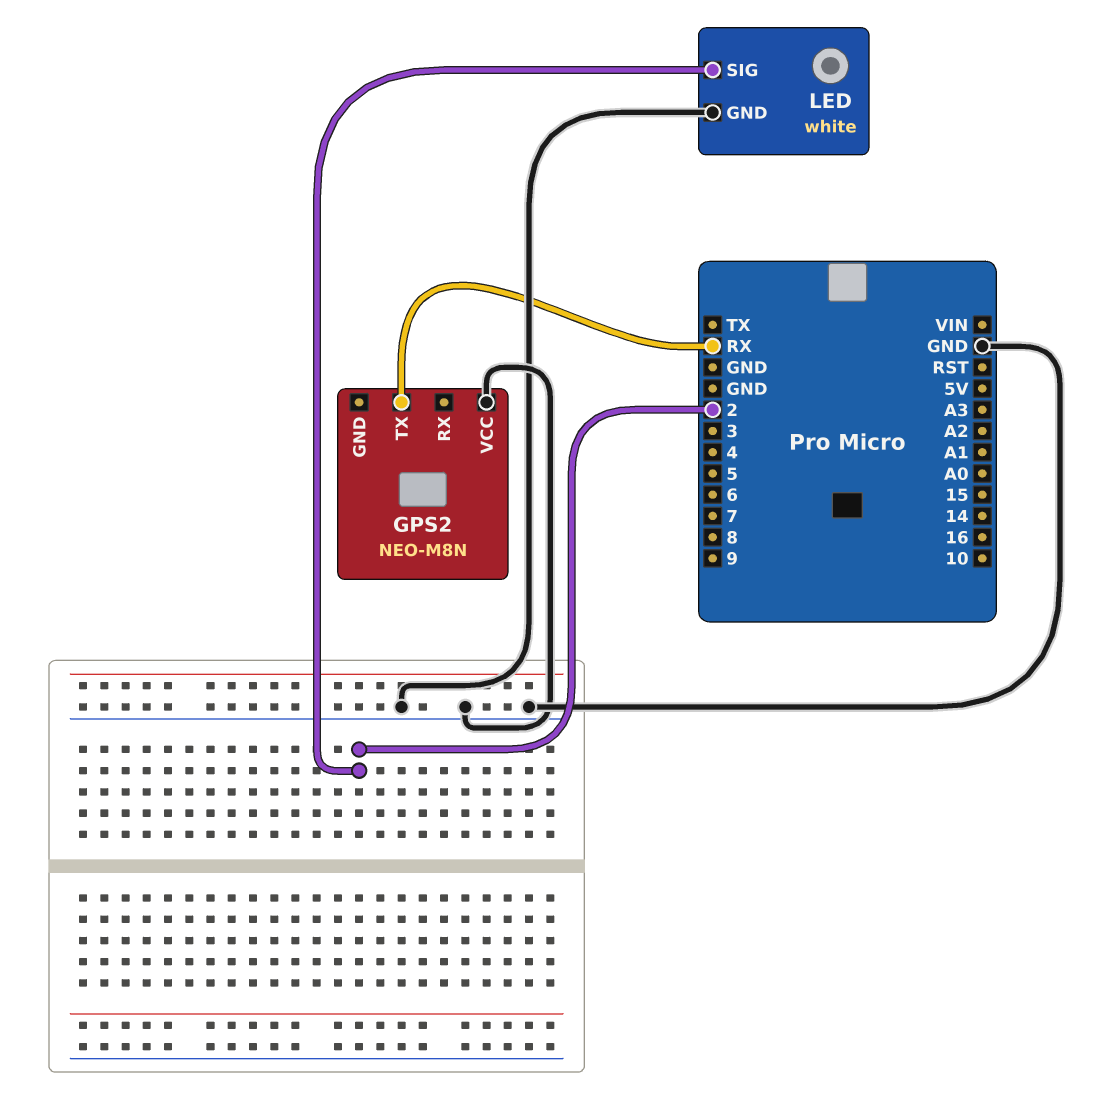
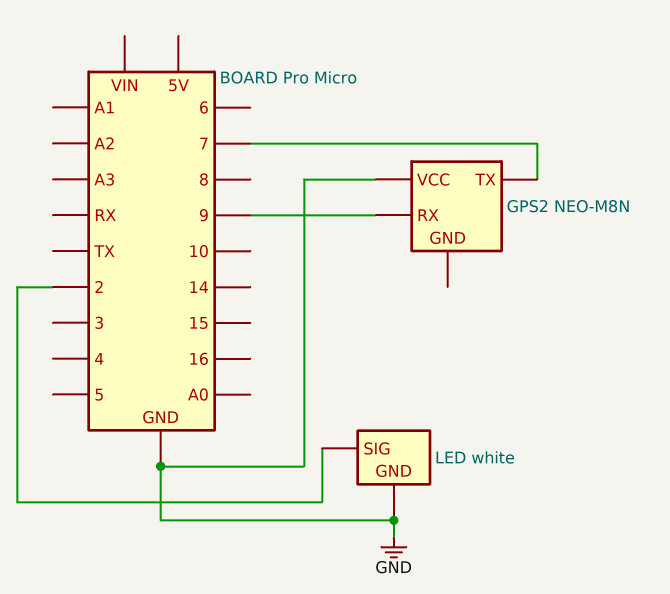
GPS2 pin RX: none -> 9
GPS2 pin TX: RX -> 7

